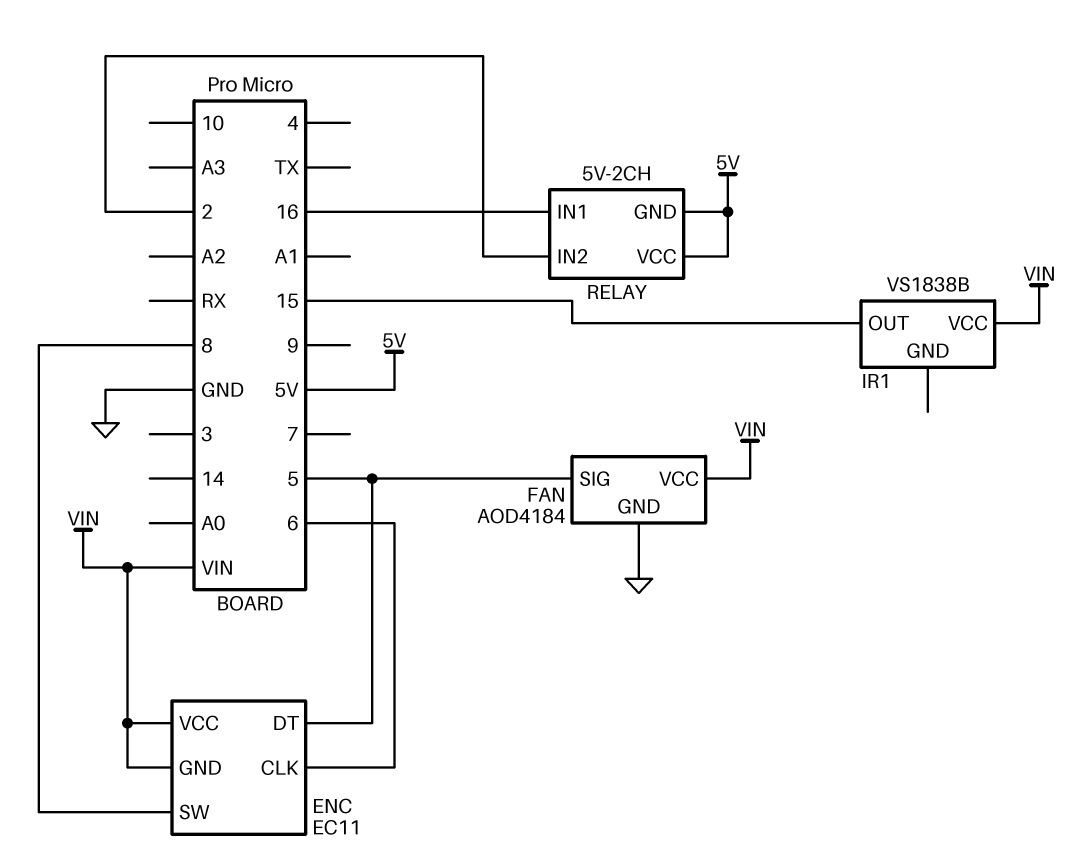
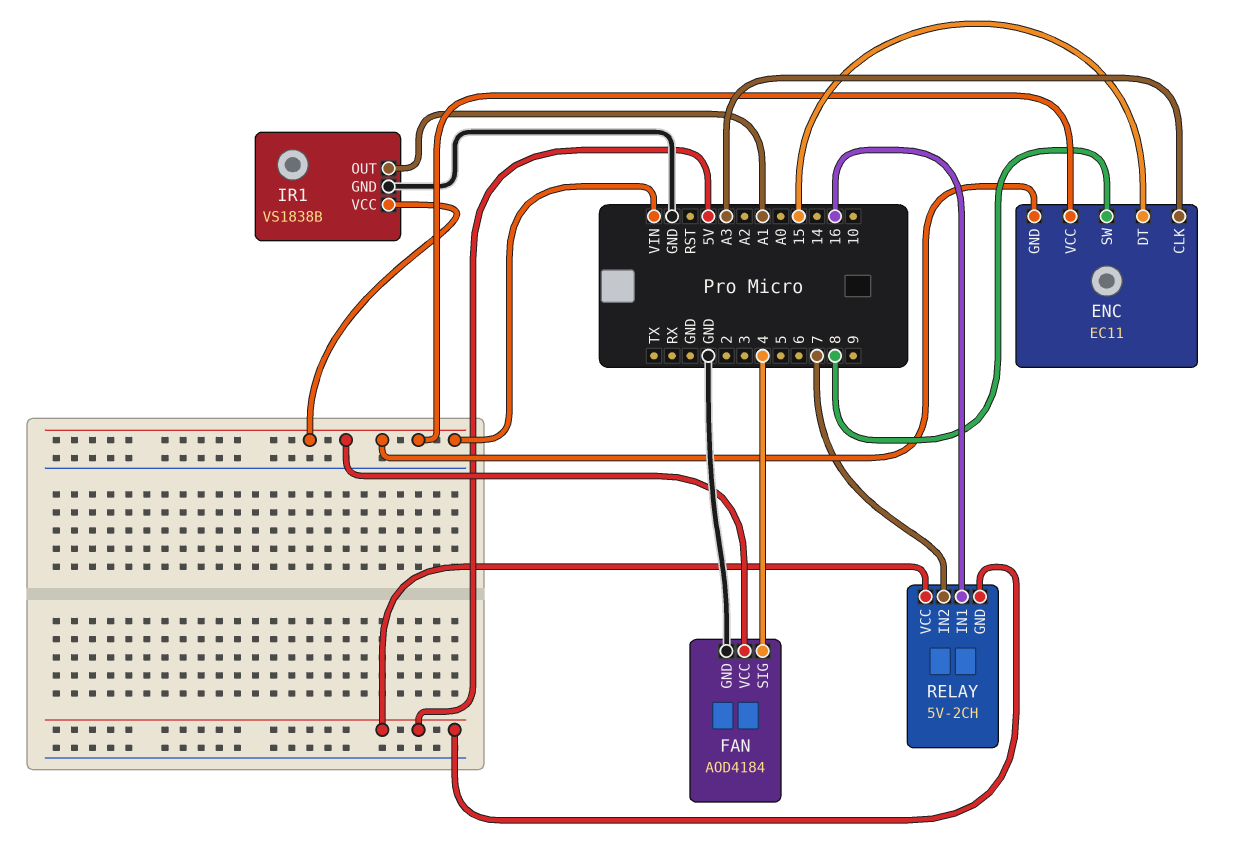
ENC pin CLK: 6 -> A3
ENC pin DT: 5 -> 15
FAN pin SIG: 5 -> 4
IR1 pin GND: none -> GND
IR1 pin OUT: 15 -> A1
RELAY pin IN2: 2 -> 7

